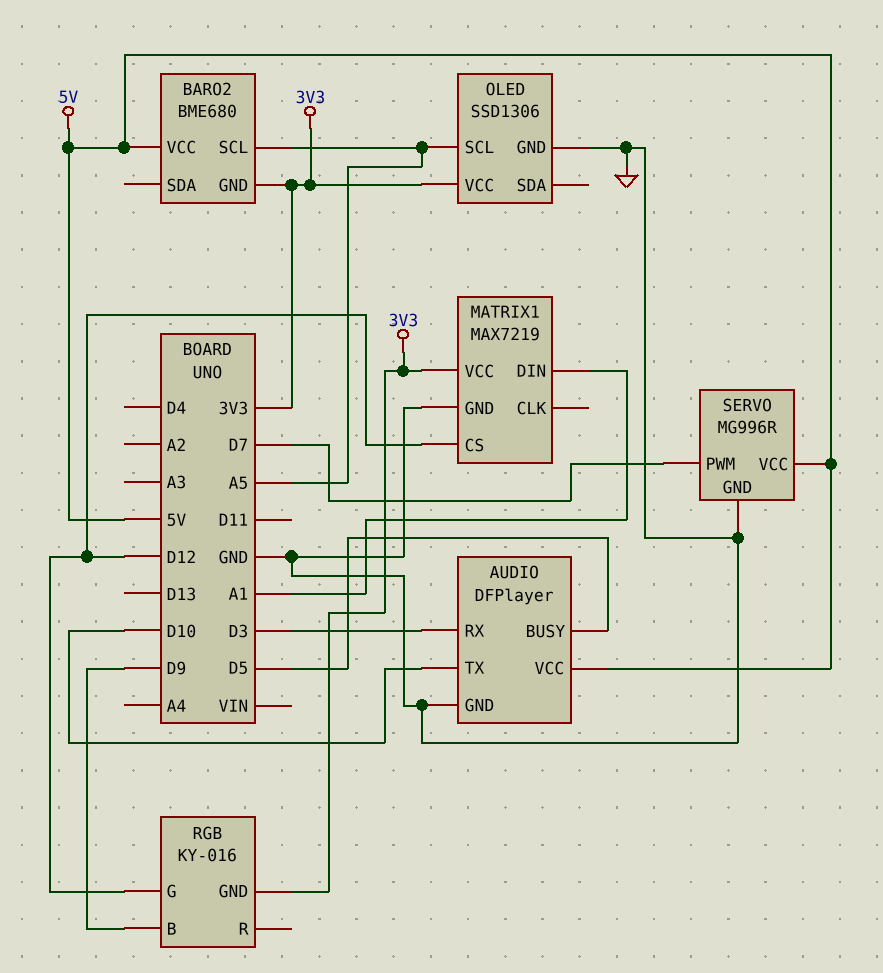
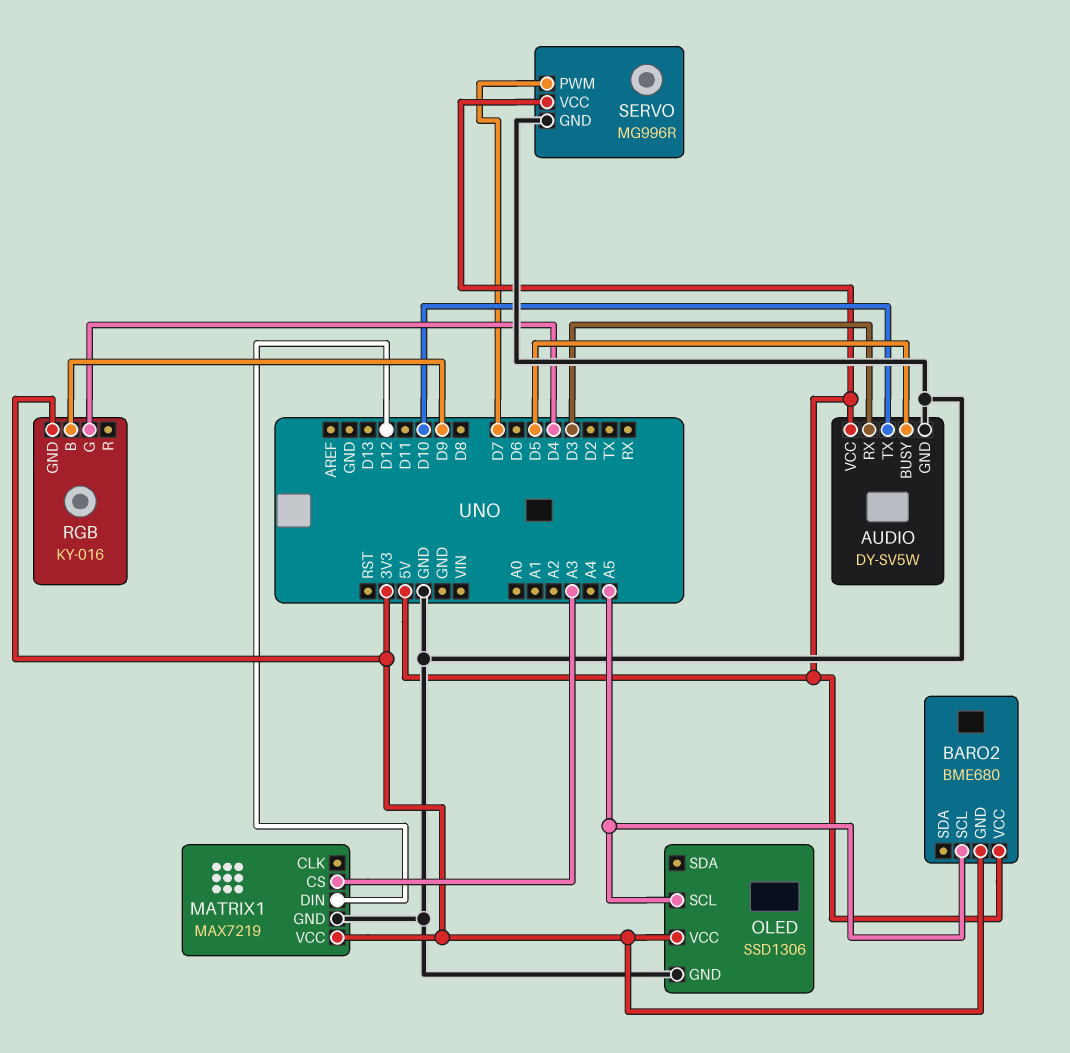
AUDIO: DFPlayer -> DY-SV5W
MATRIX1 pin CS: D12 -> A3
MATRIX1 pin DIN: A1 -> D12
RGB pin G: D12 -> D4

